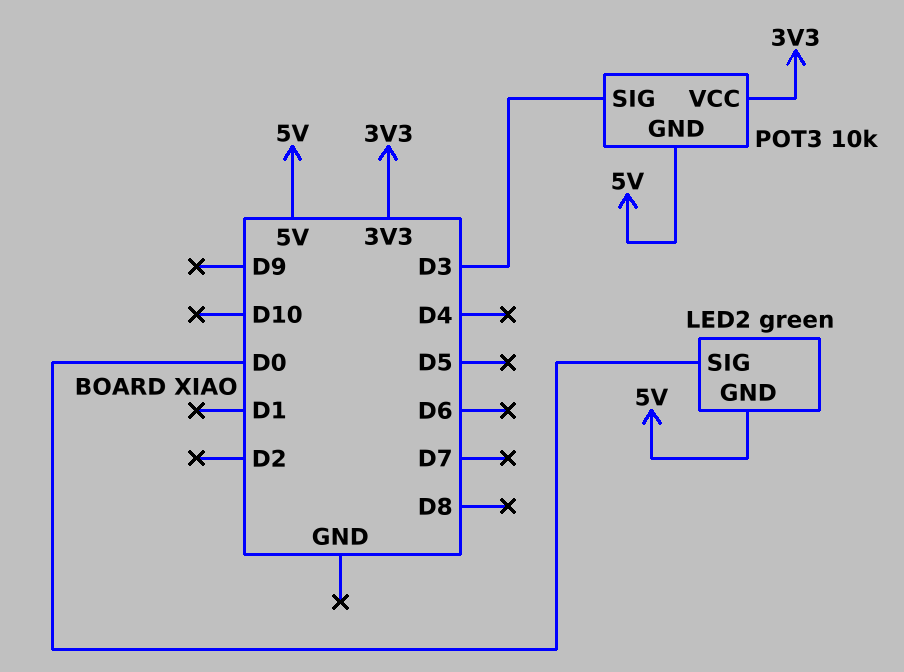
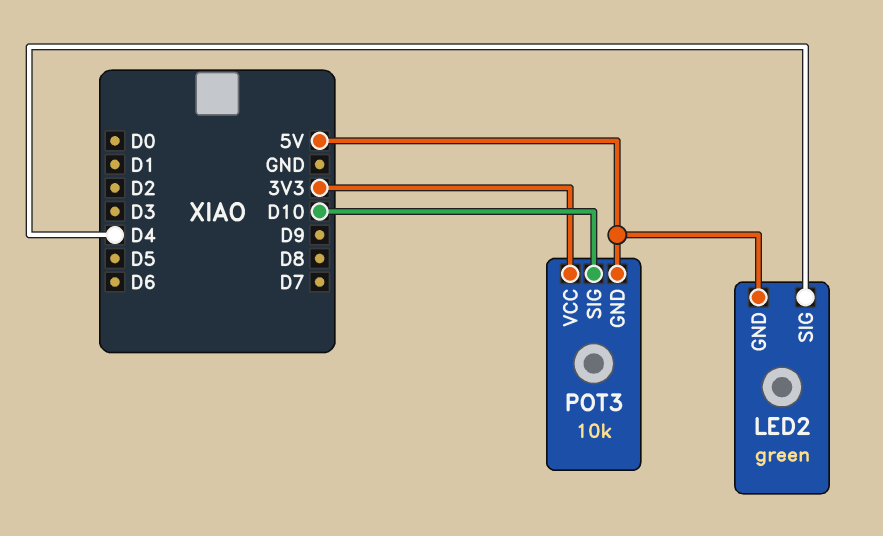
LED2 pin SIG: D0 -> D4
POT3 pin SIG: D3 -> D10

